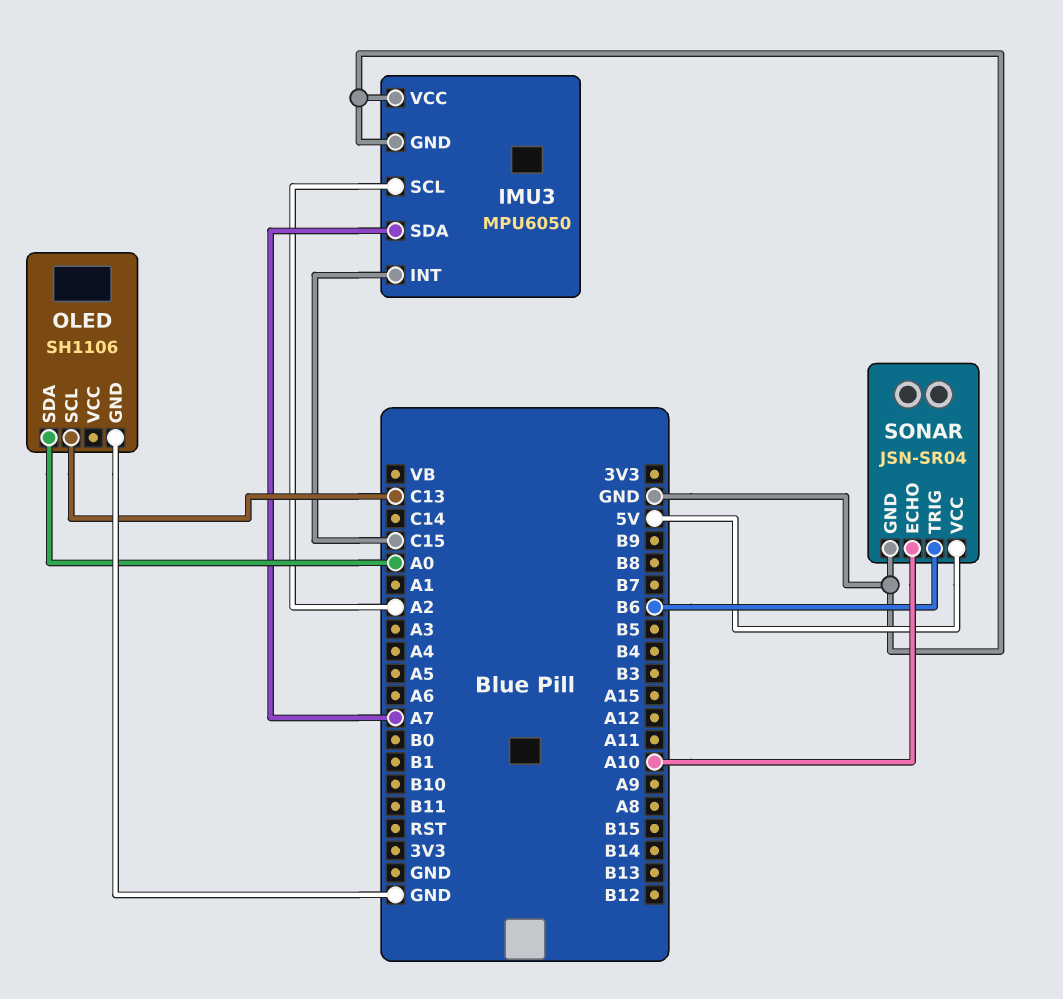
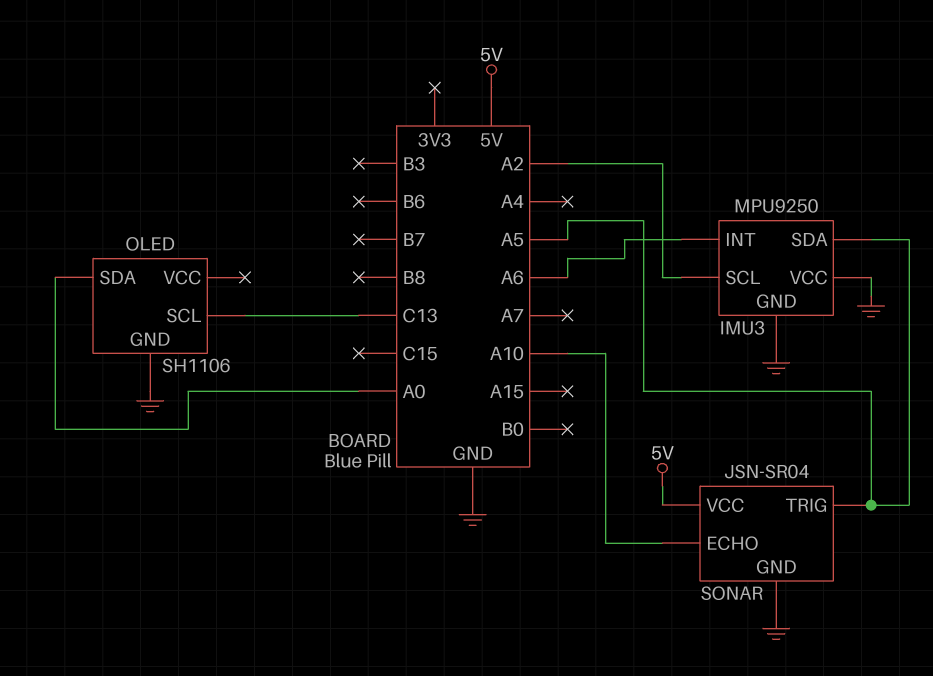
IMU3: MPU6050 -> MPU9250
IMU3 pin INT: C15 -> A6
IMU3 pin SDA: A7 -> A5
SONAR pin TRIG: B6 -> A5

